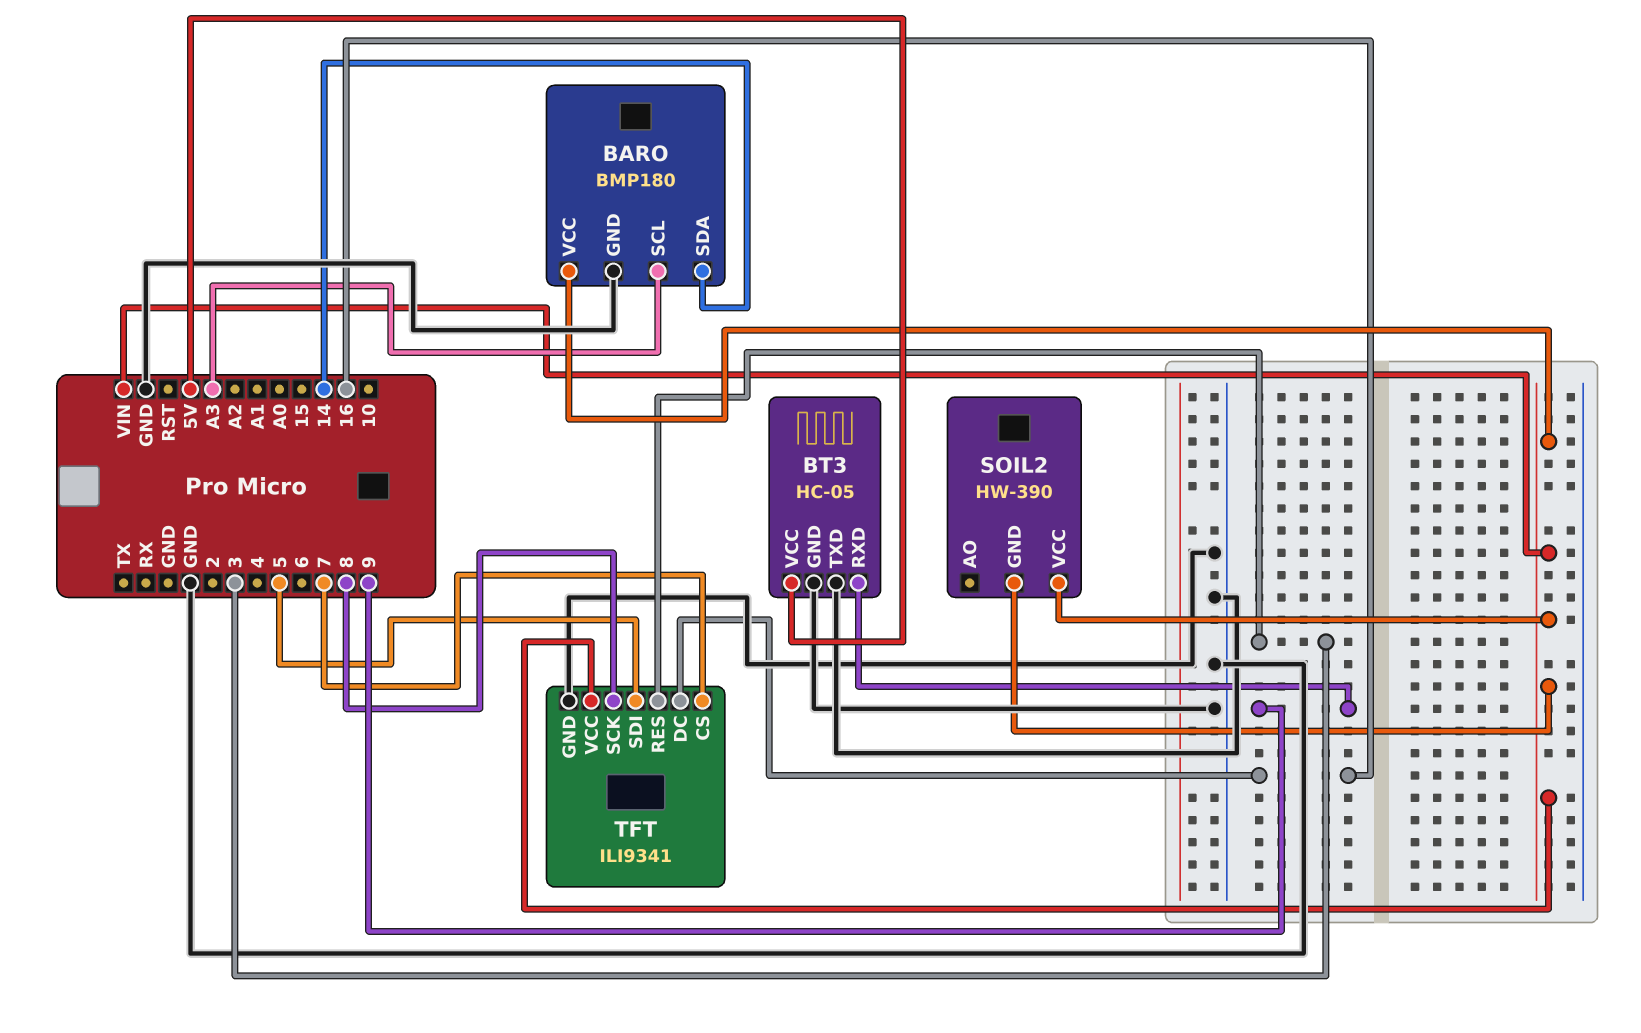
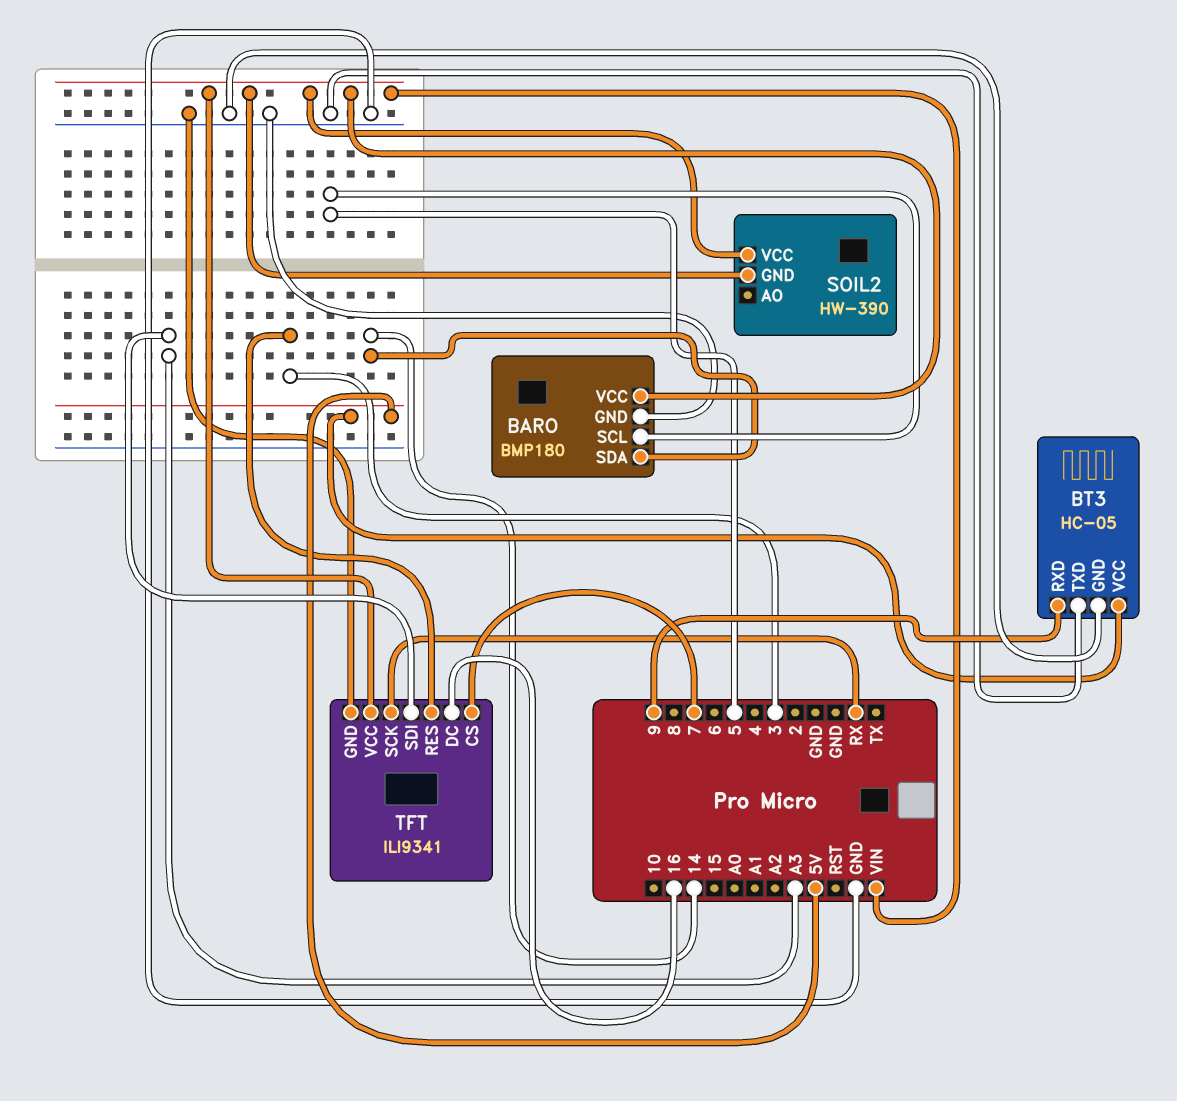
BARO pin SCL: A3 -> 5
TFT pin SCK: 8 -> RX
TFT pin SDI: 5 -> A3

